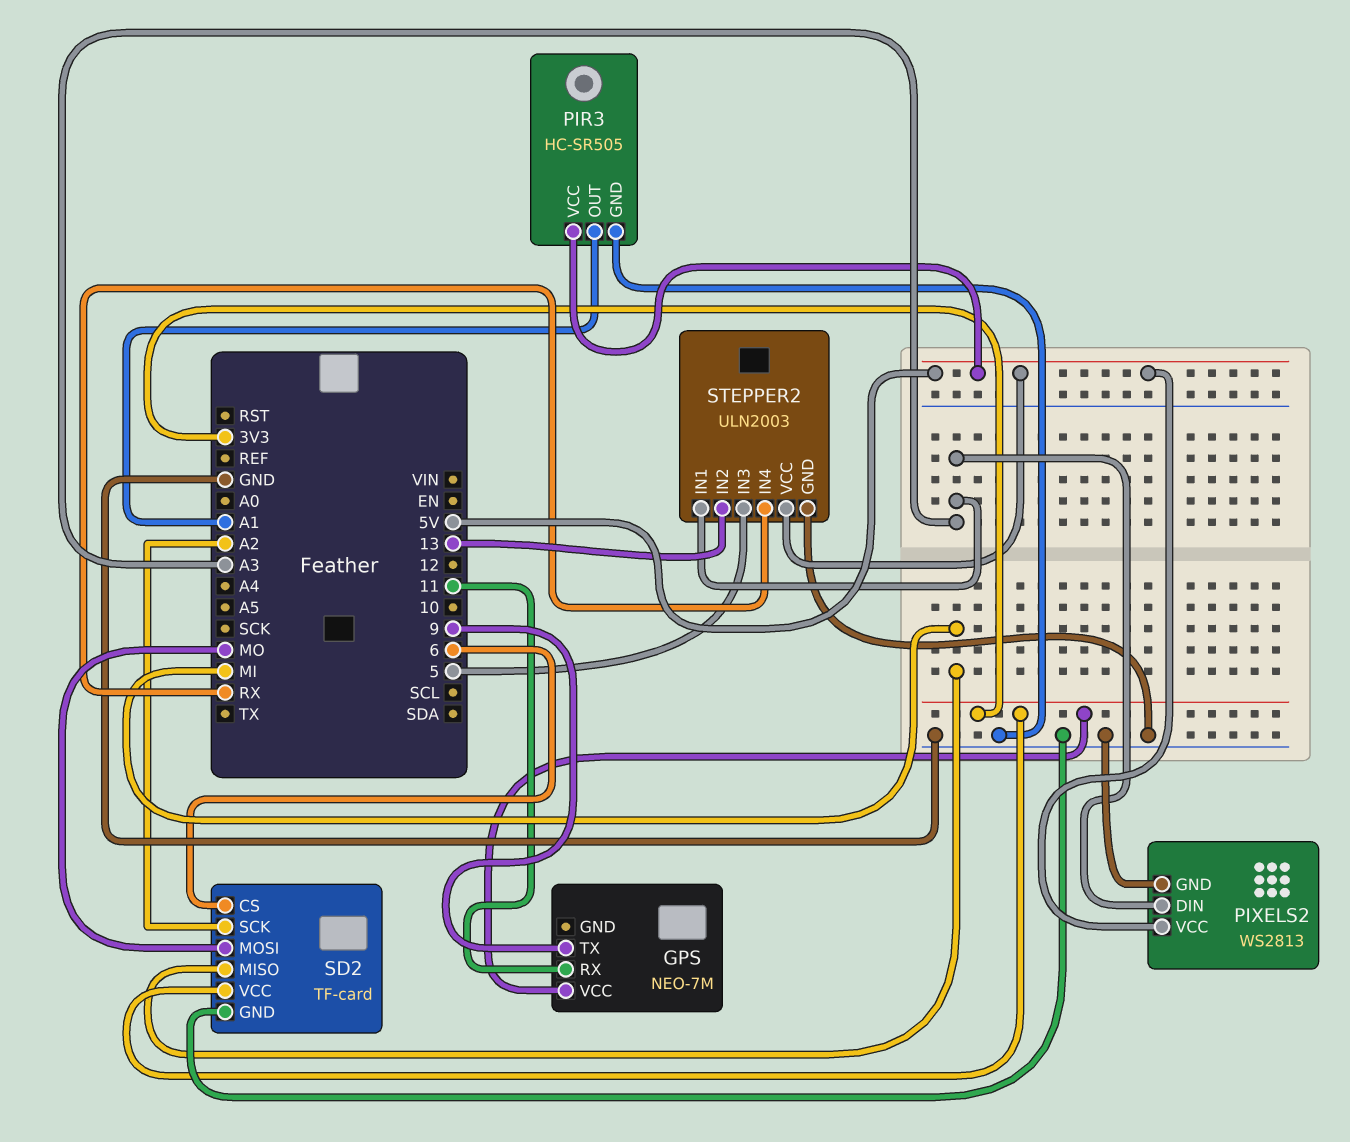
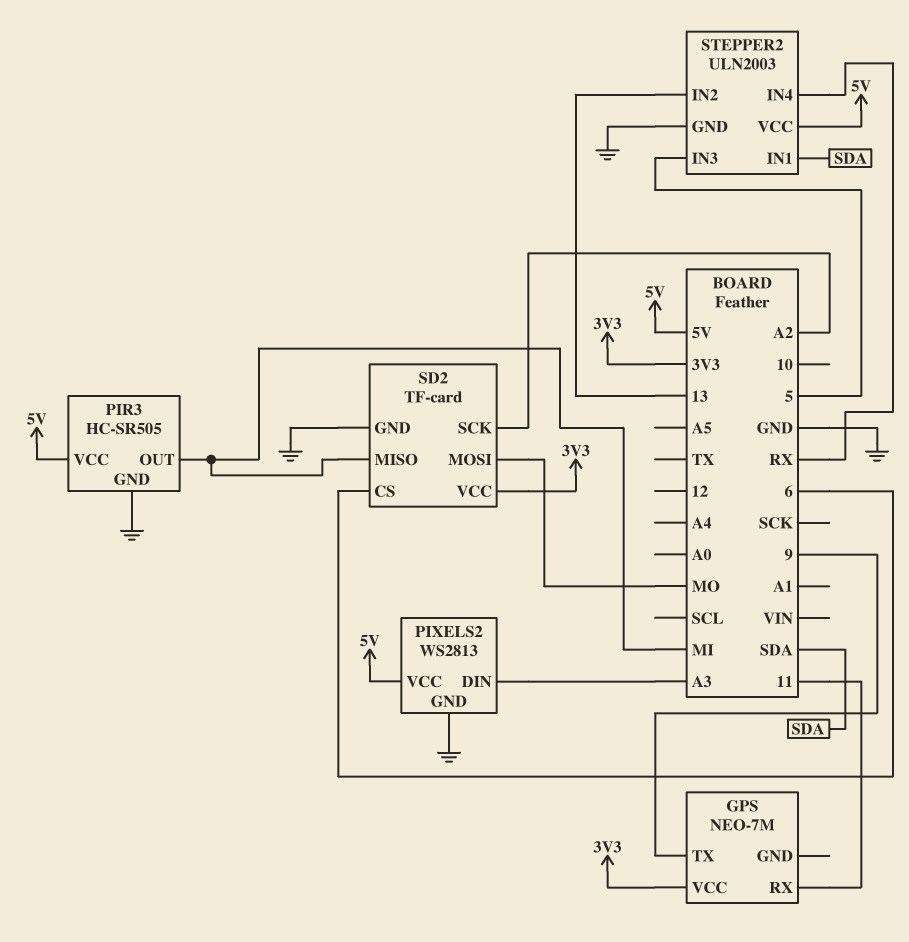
PIR3 pin OUT: A1 -> MI
STEPPER2 pin IN1: A3 -> SDA

